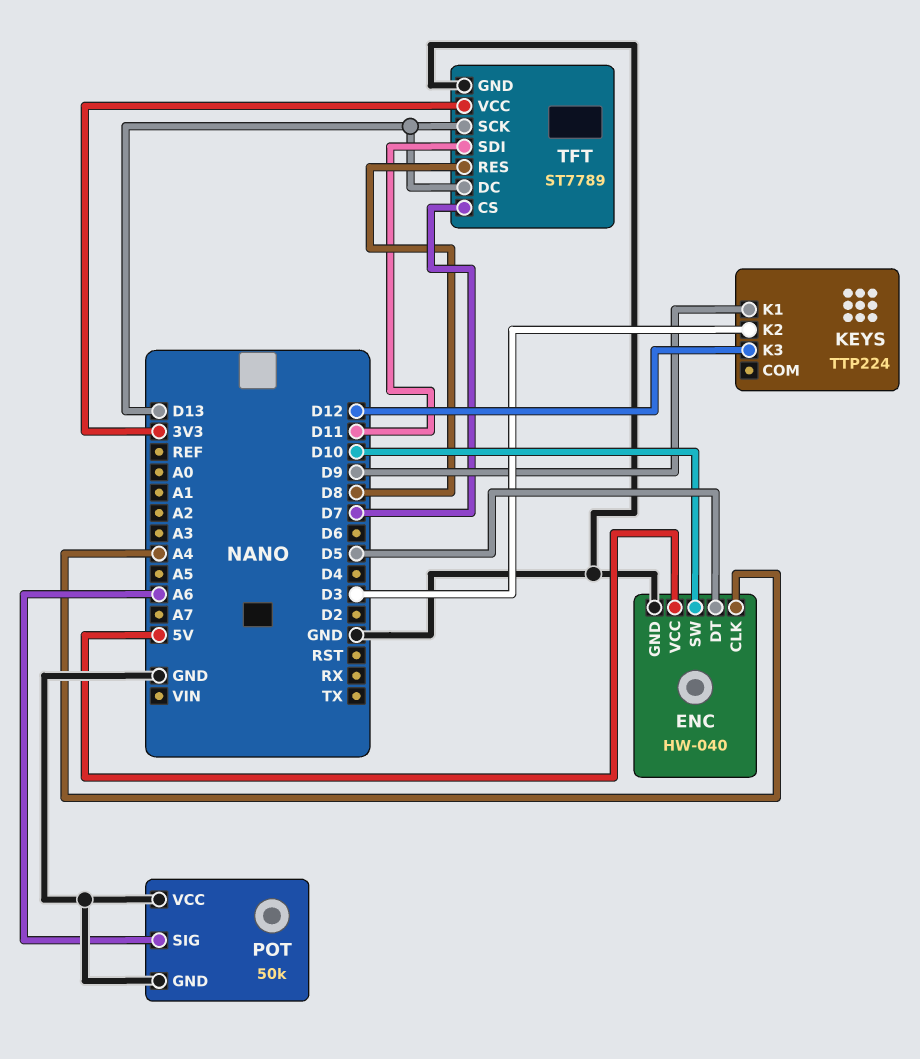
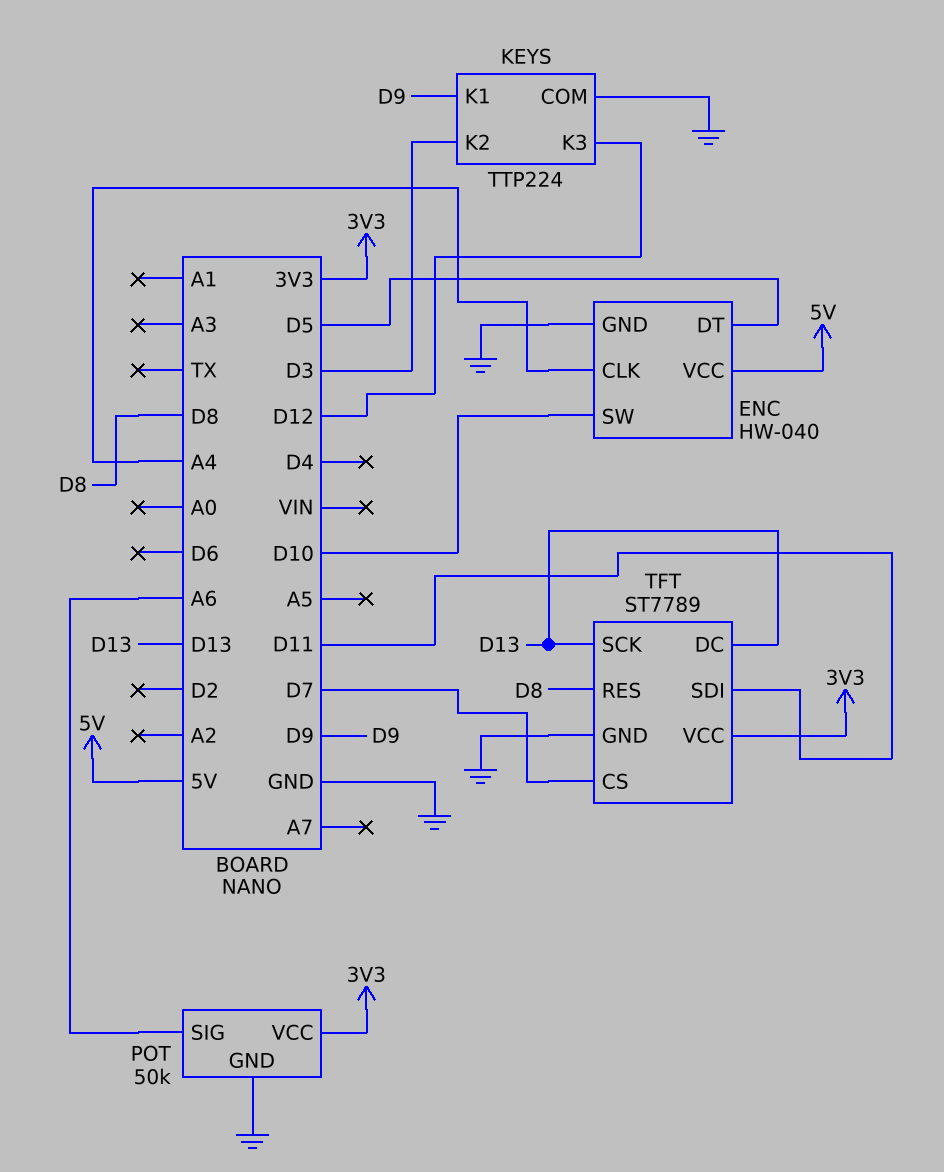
KEYS pin COM: none -> GND
POT pin VCC: GND -> 3V3

